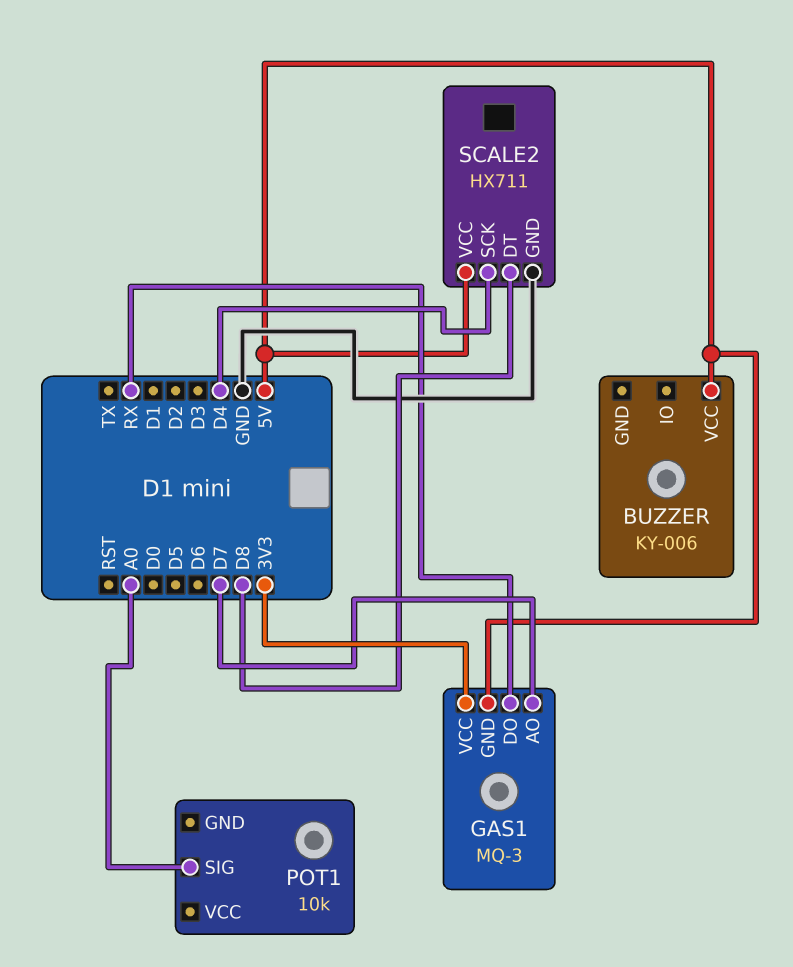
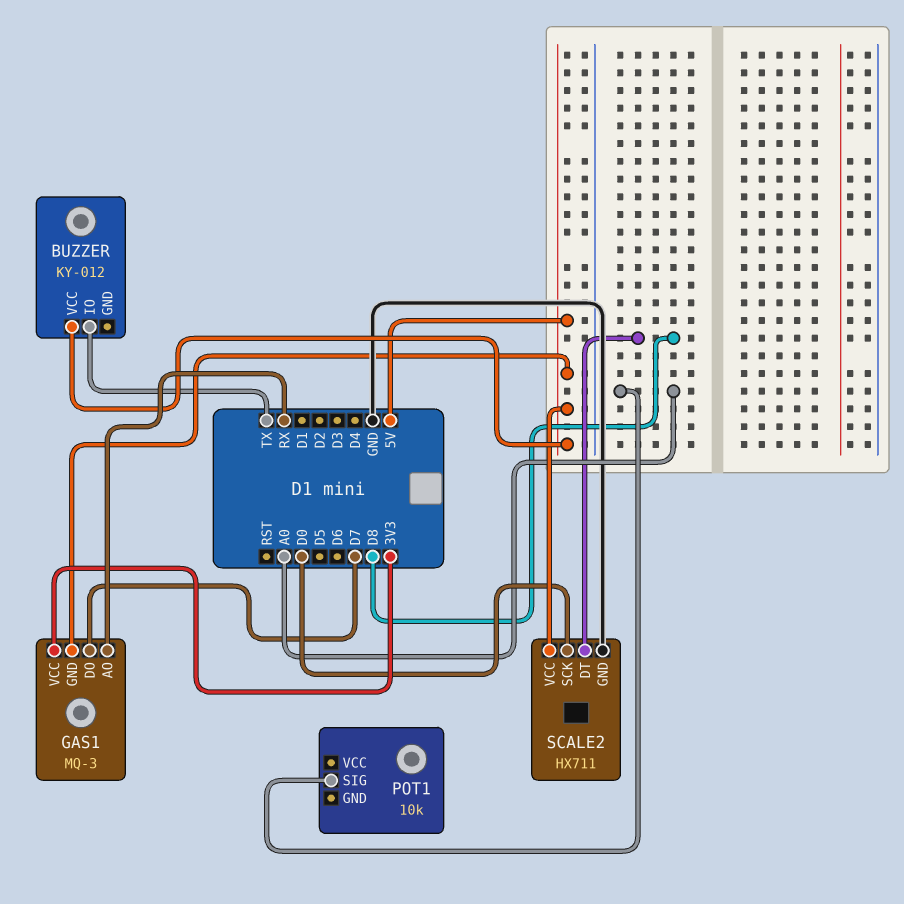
BUZZER: KY-006 -> KY-012
BUZZER pin IO: none -> TX
GAS1 pin AO: D7 -> RX
GAS1 pin DO: RX -> D7
SCALE2 pin SCK: D4 -> D0

